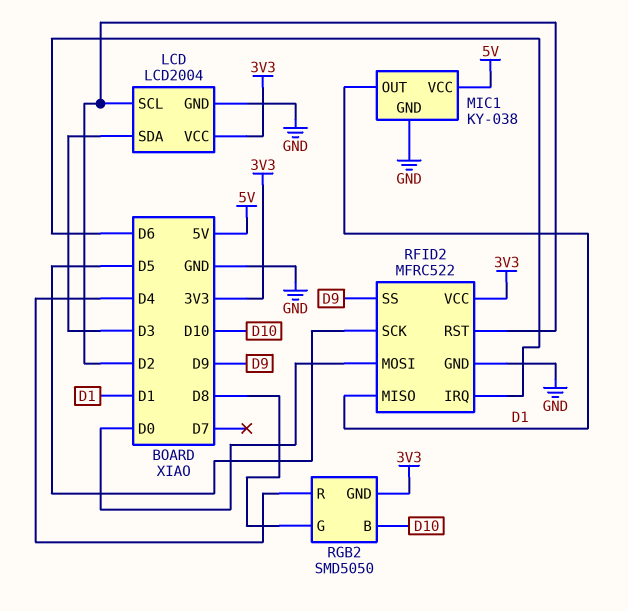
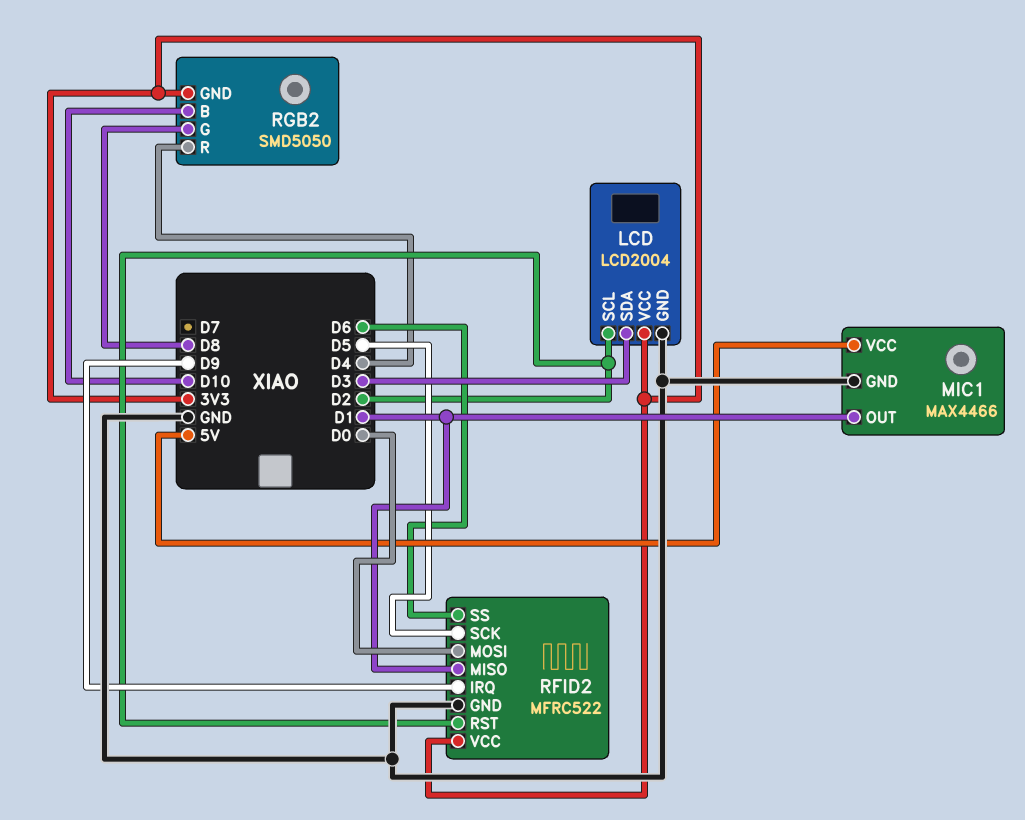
MIC1: KY-038 -> MAX4466
RFID2 pin IRQ: D6 -> D9
RFID2 pin SS: D9 -> D6

